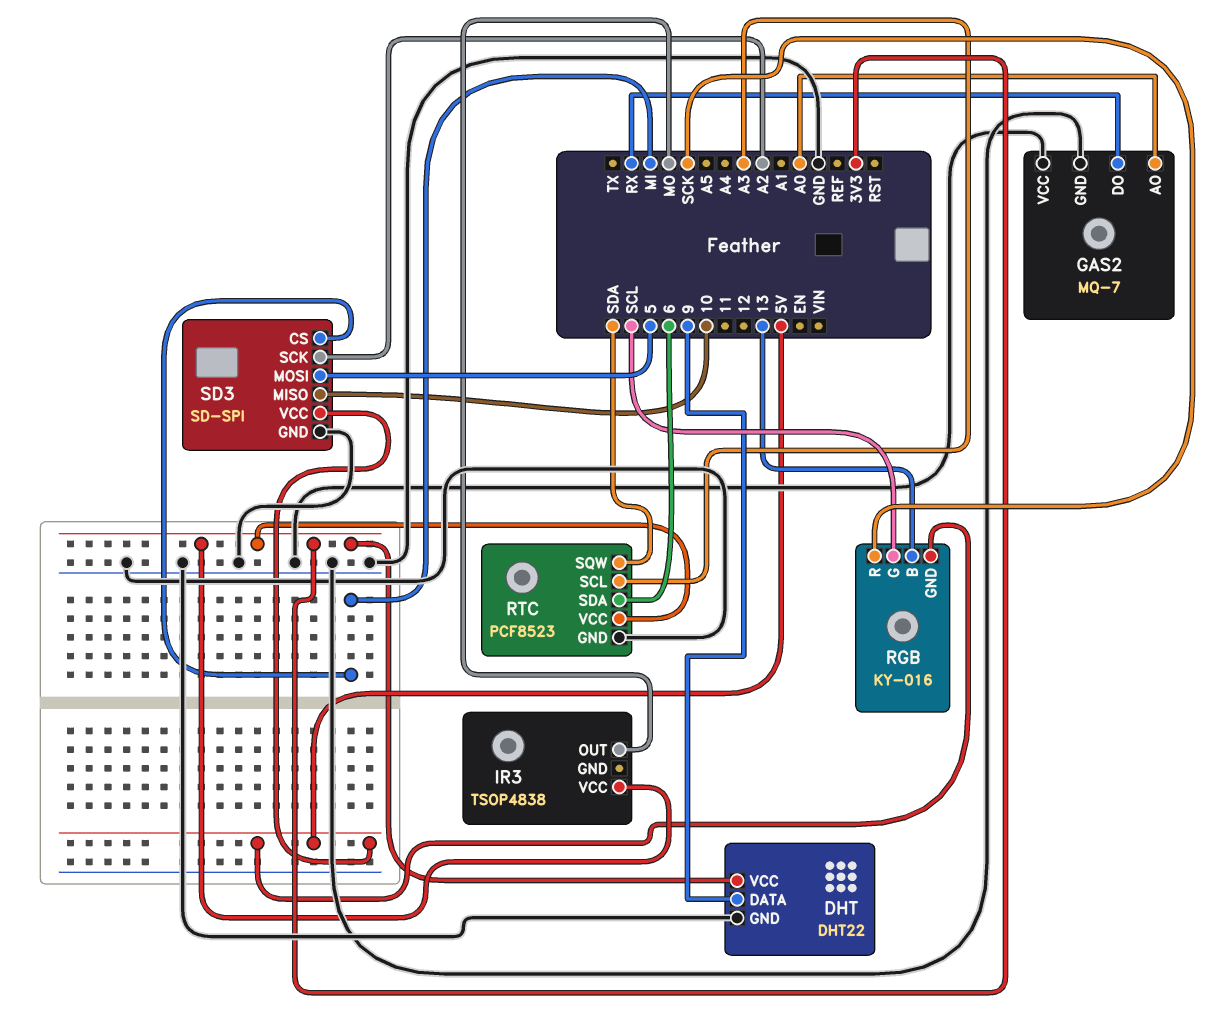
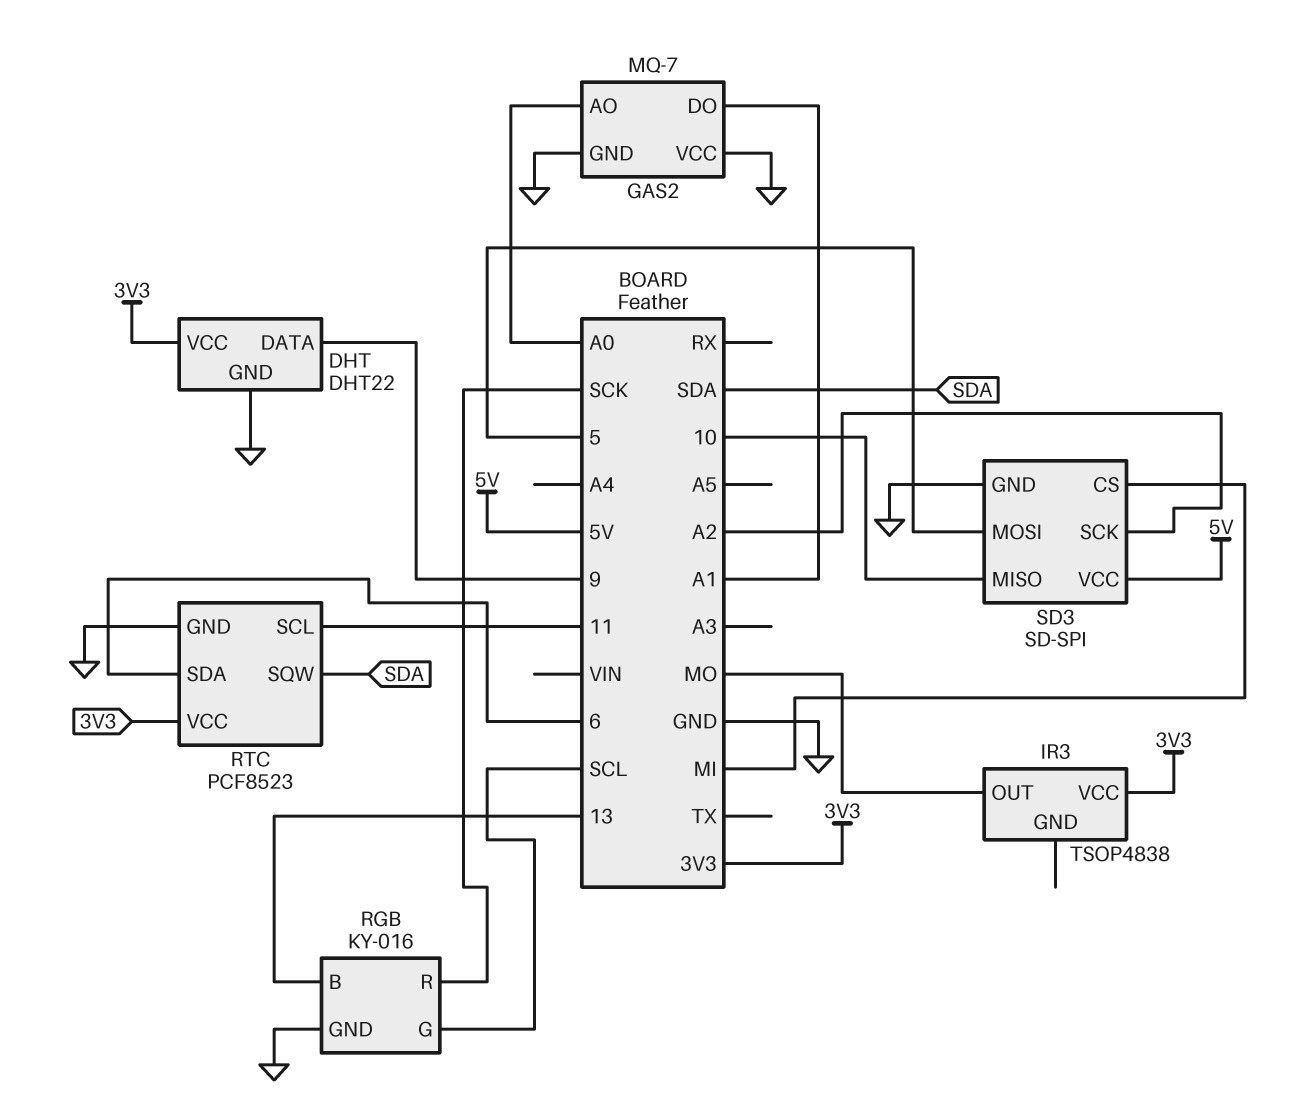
GAS2 pin DO: RX -> A1
RGB pin GND: 5V -> GND
RTC pin SCL: A3 -> 11

